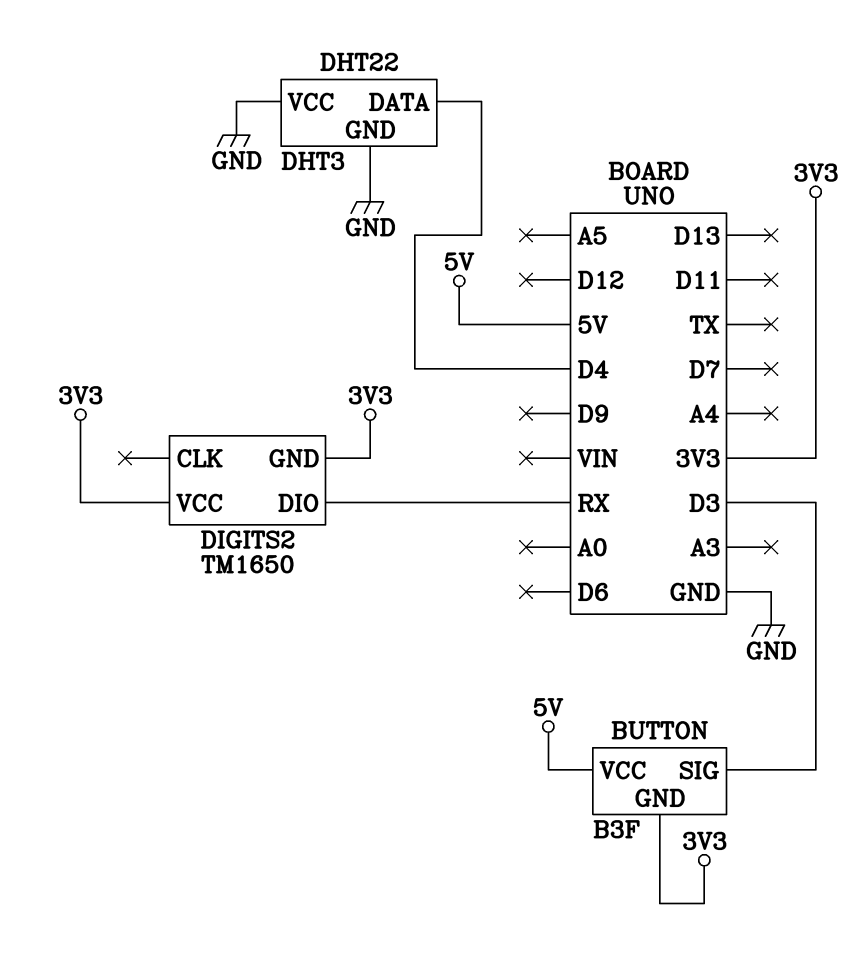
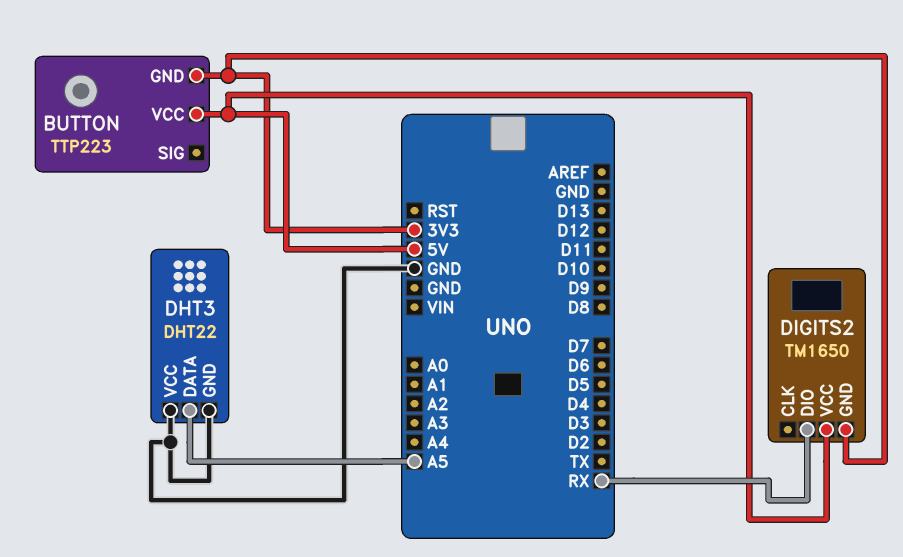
BUTTON: B3F -> TTP223
BUTTON pin SIG: D3 -> none
DHT3 pin DATA: D4 -> A5
DIGITS2 pin VCC: 3V3 -> 5V

